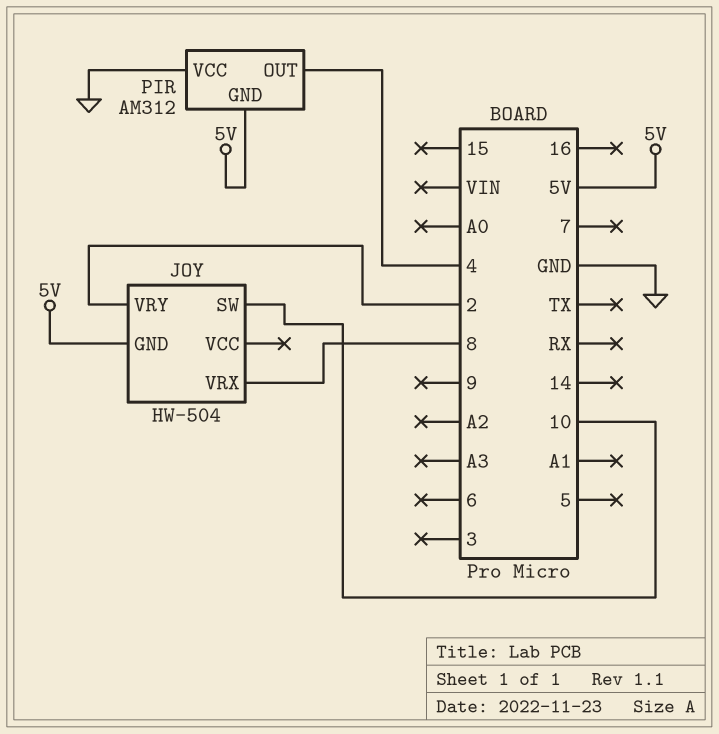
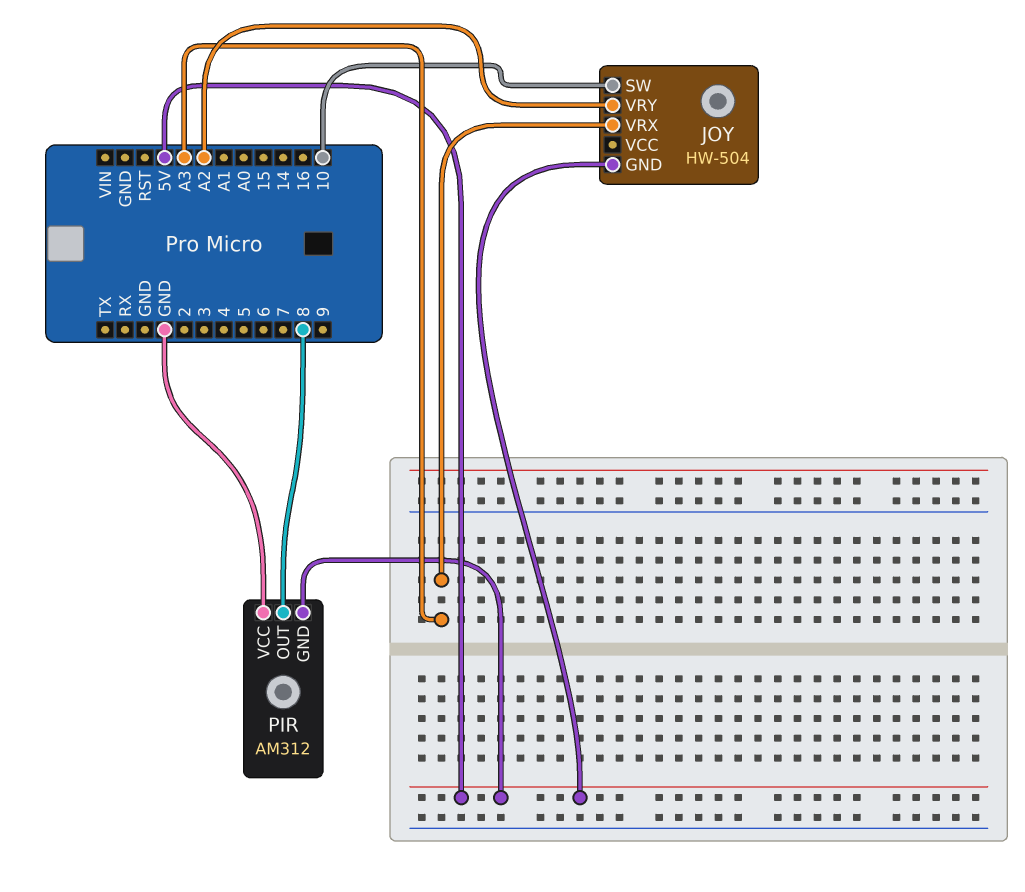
JOY pin VRX: 8 -> A3
JOY pin VRY: 2 -> A2
PIR pin OUT: 4 -> 8

